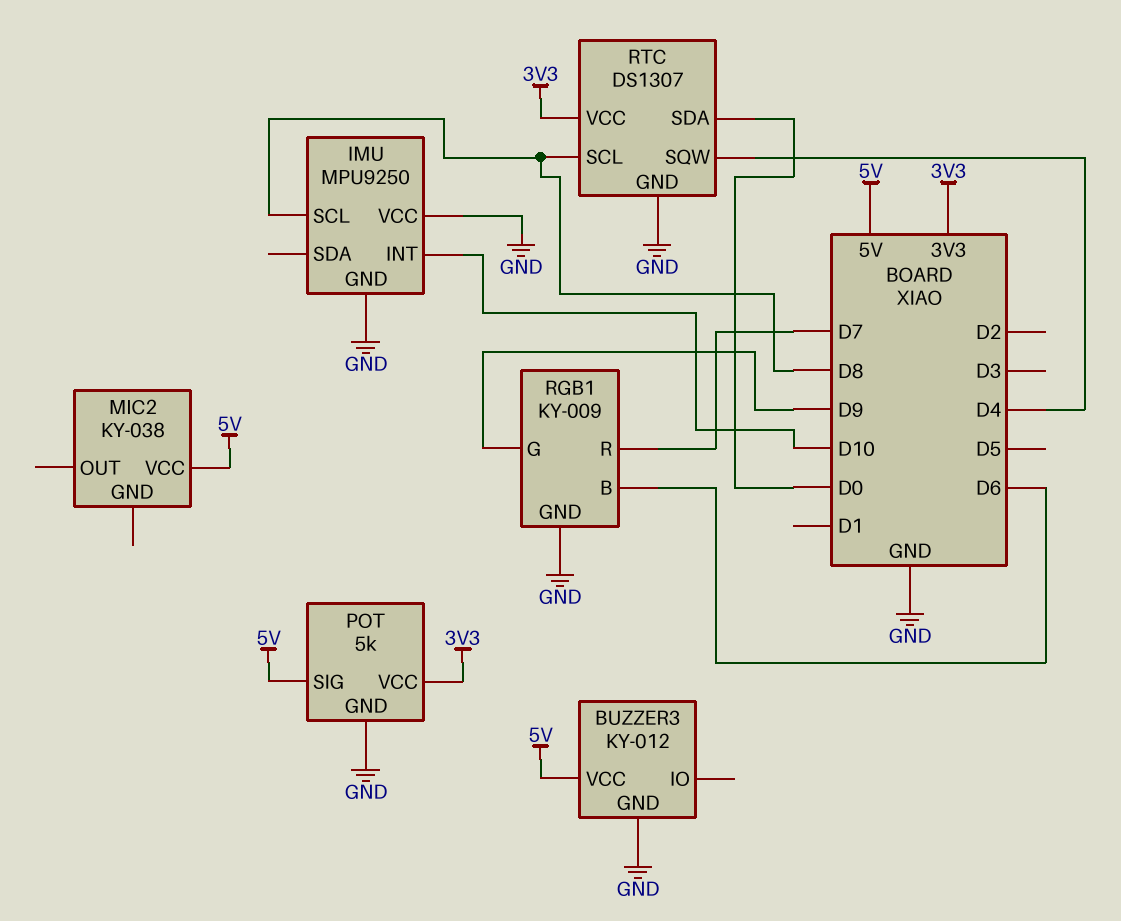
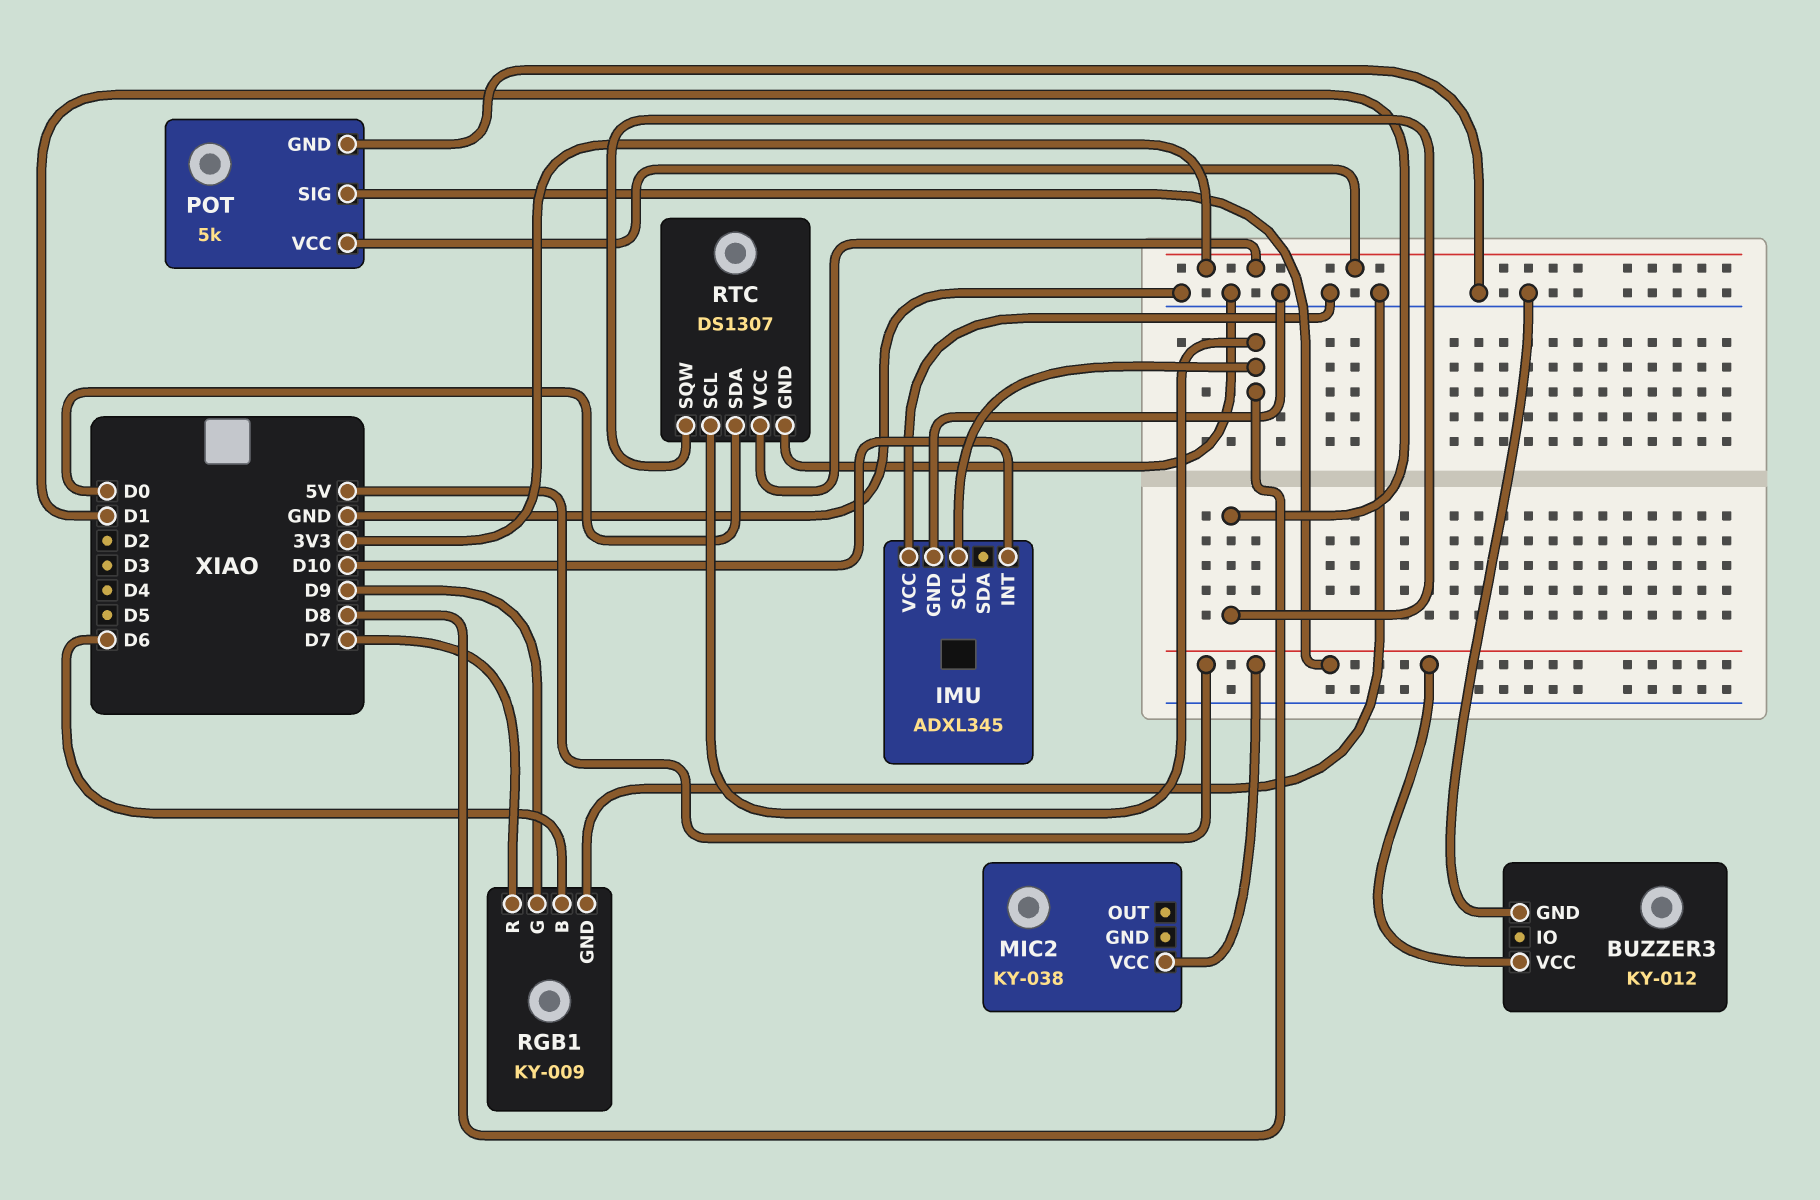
IMU: MPU9250 -> ADXL345
RTC pin SQW: D4 -> D1

